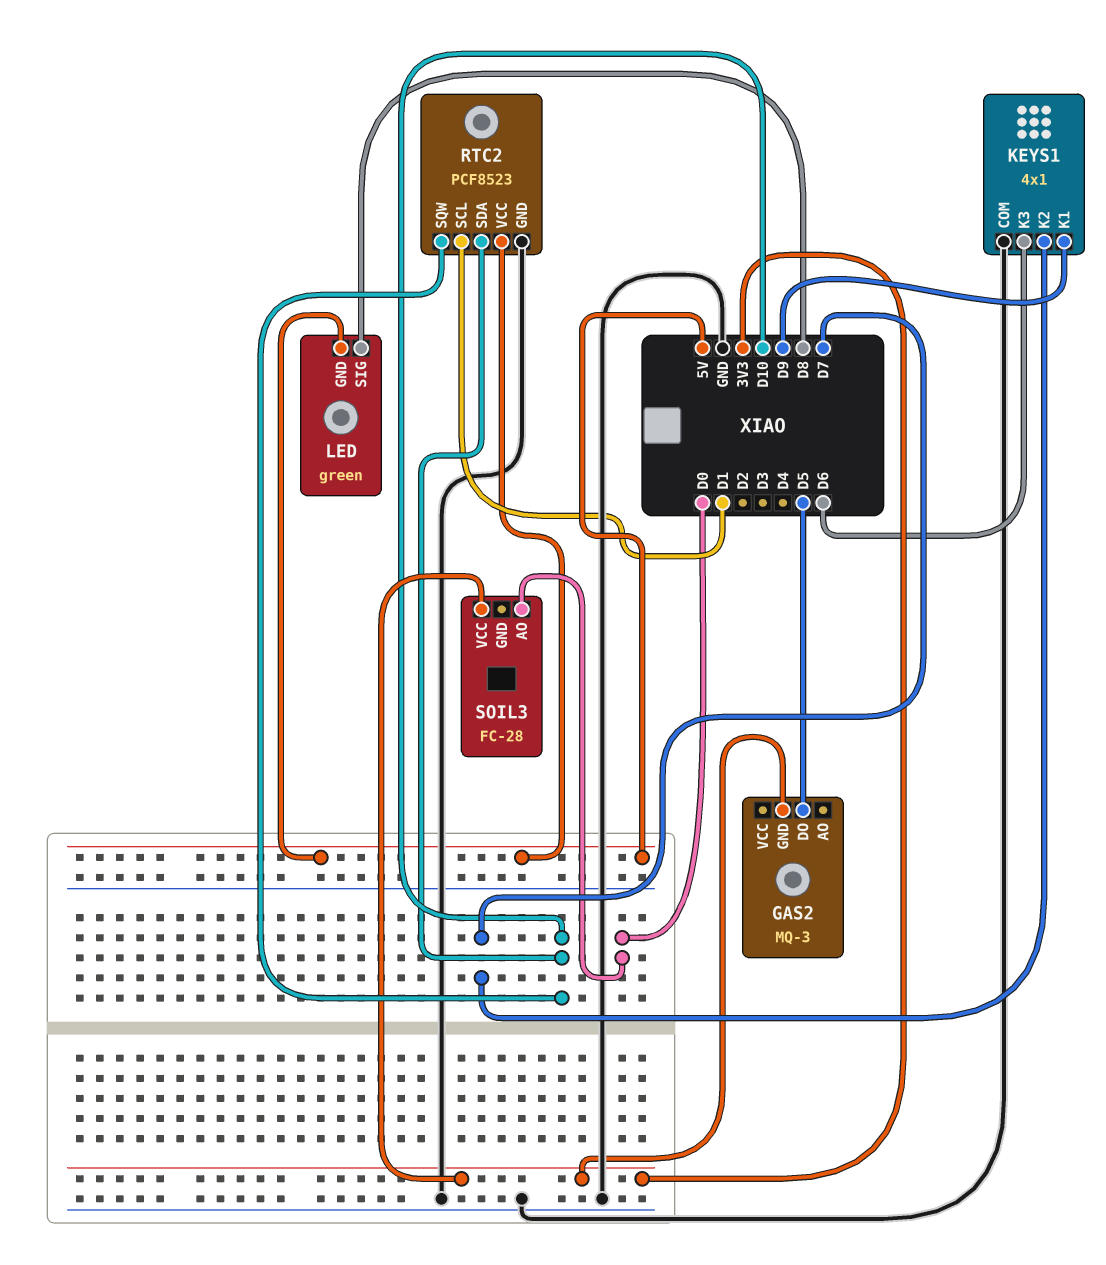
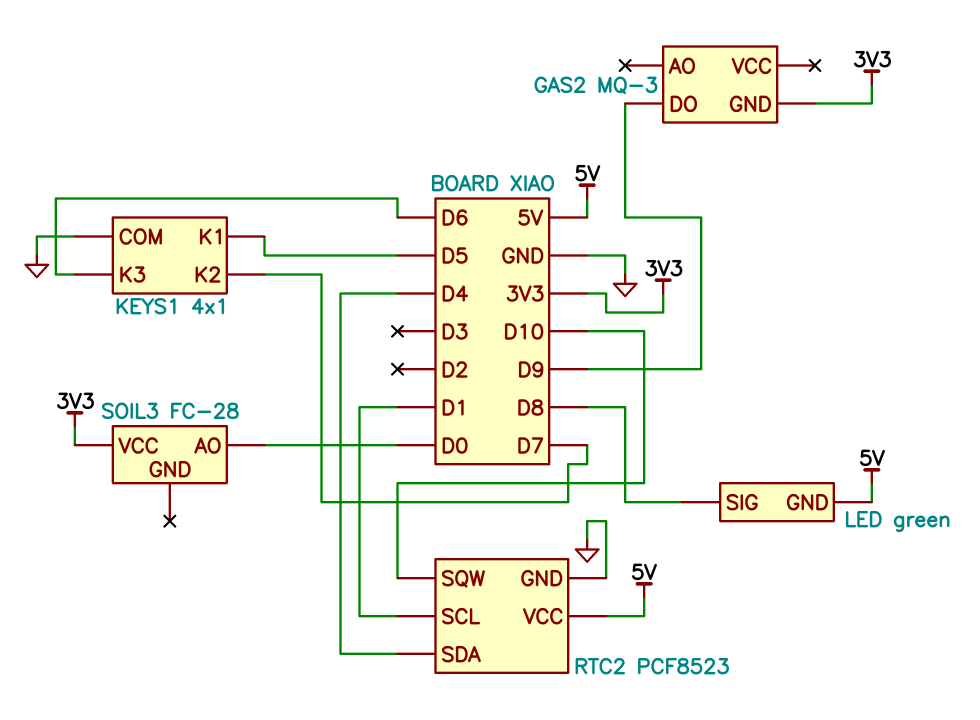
GAS2 pin DO: D5 -> D9
KEYS1 pin K1: D9 -> D5
RTC2 pin SDA: D10 -> D4

